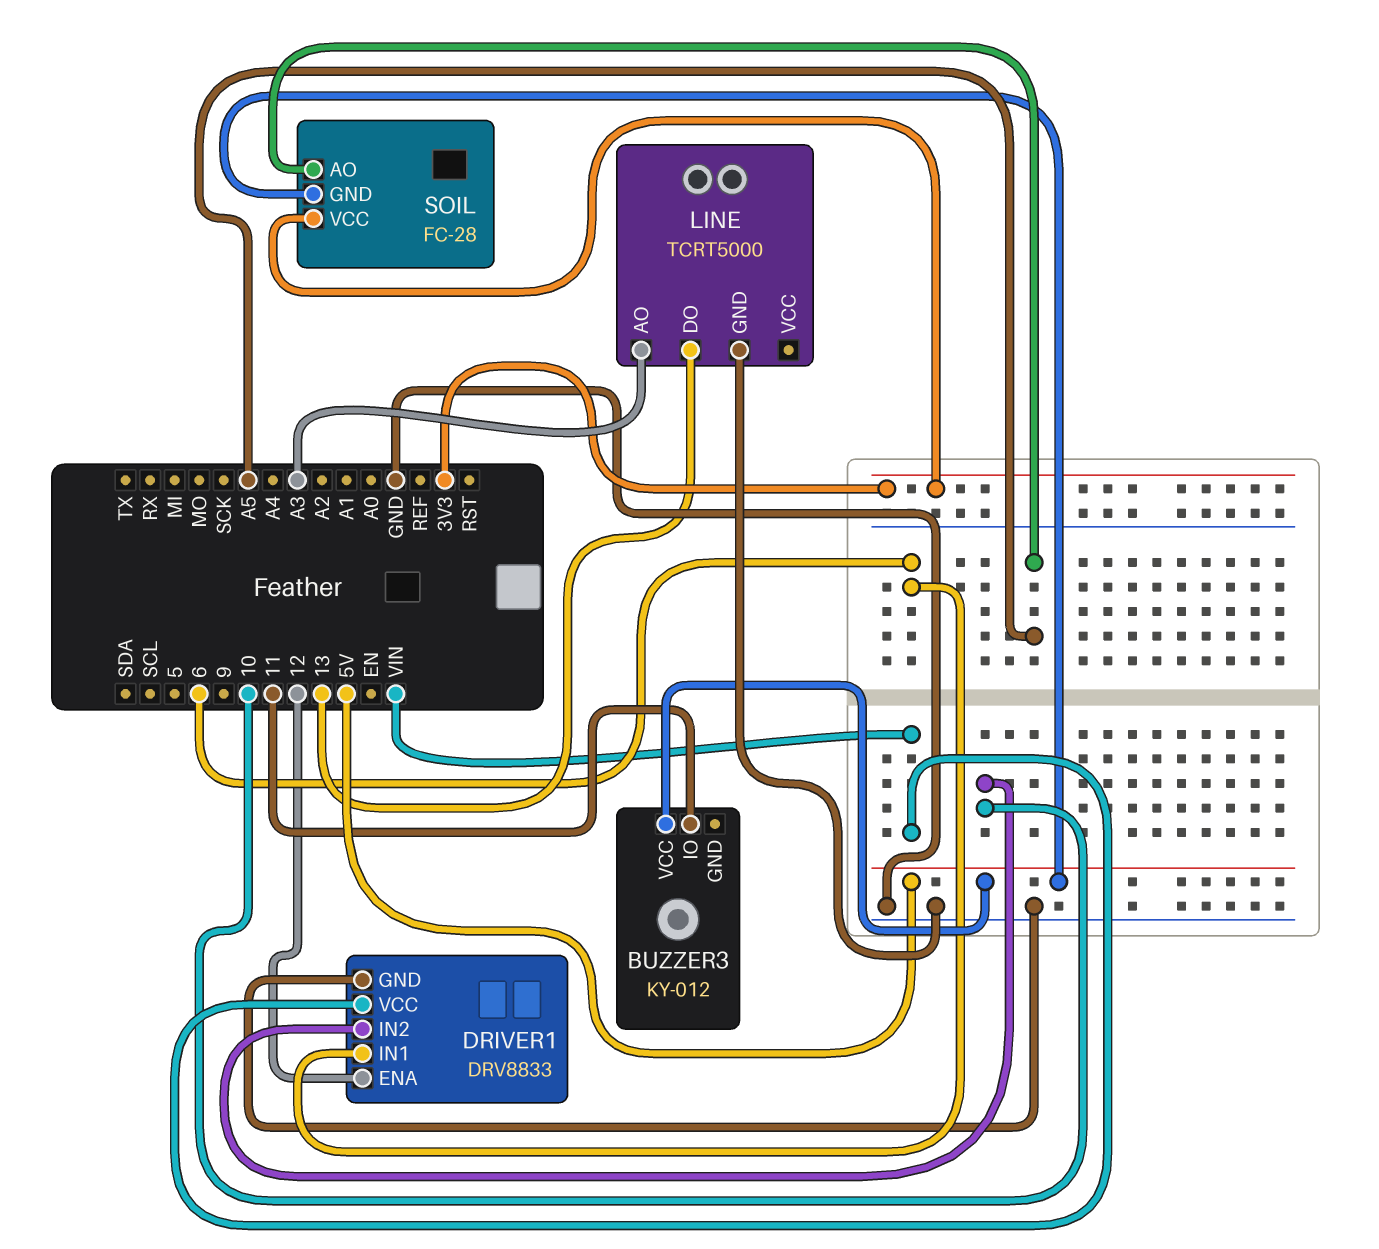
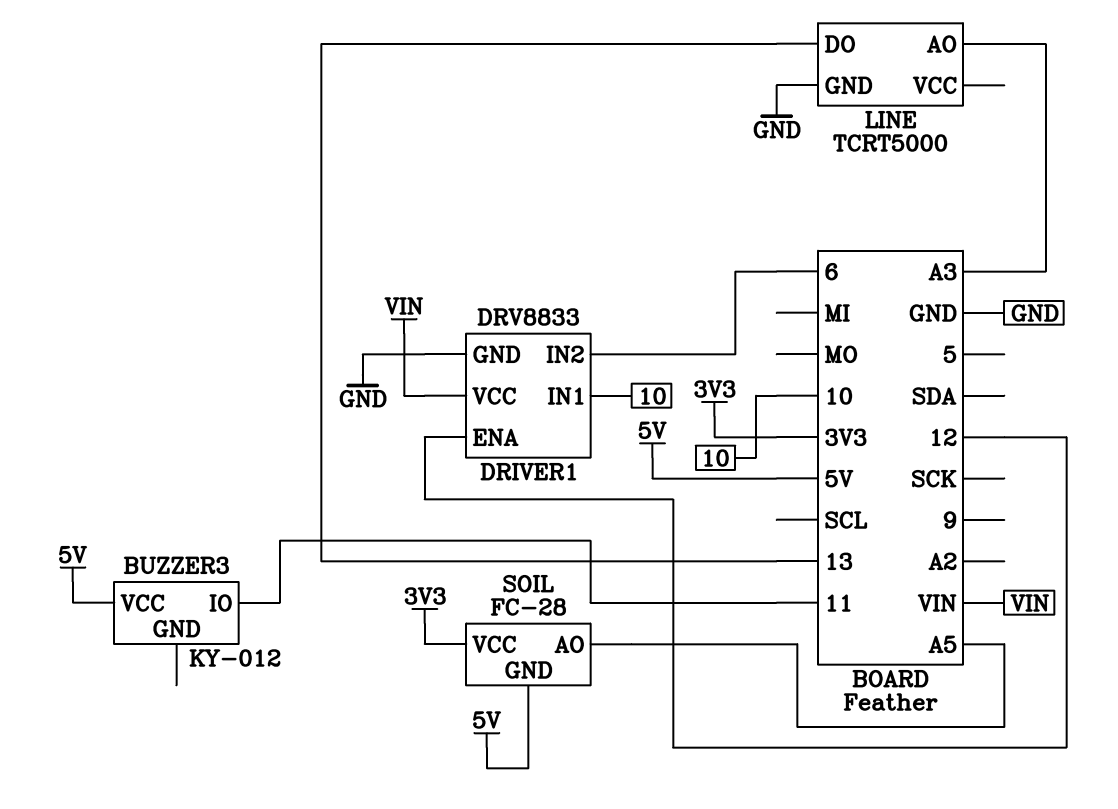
DRIVER1 pin IN1: 6 -> 10
DRIVER1 pin IN2: 10 -> 6

